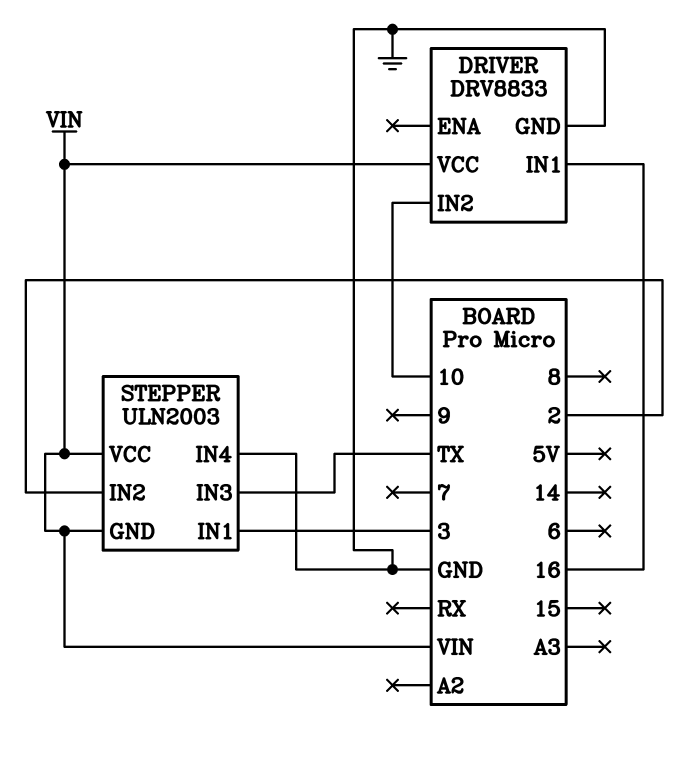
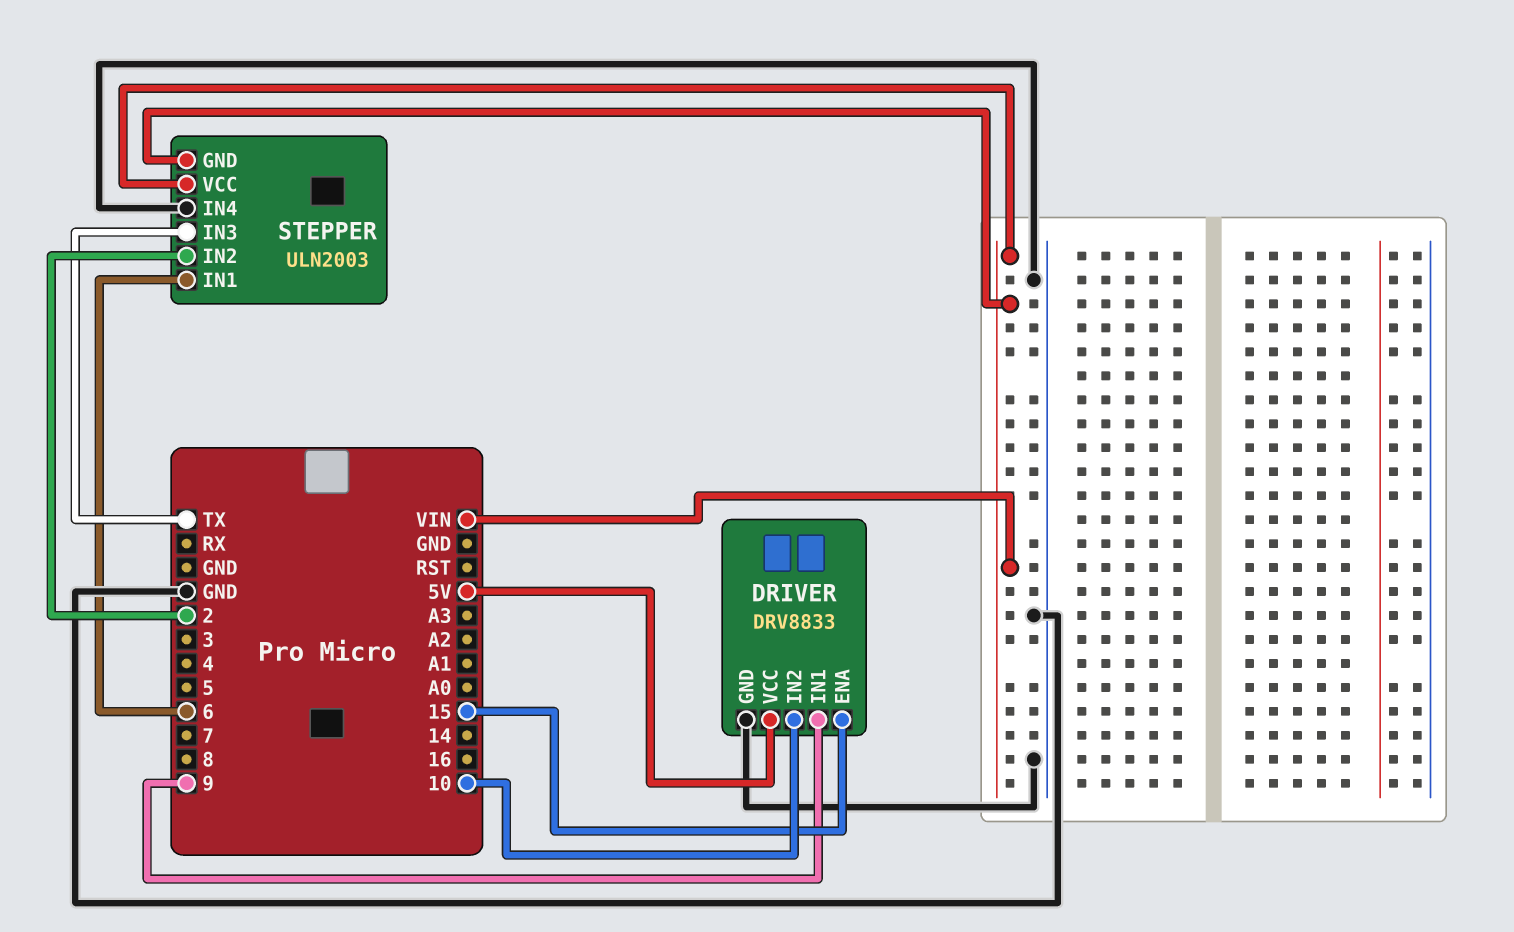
DRIVER pin ENA: none -> 15
DRIVER pin IN1: 16 -> 9
DRIVER pin VCC: VIN -> 5V
STEPPER pin IN1: 3 -> 6

